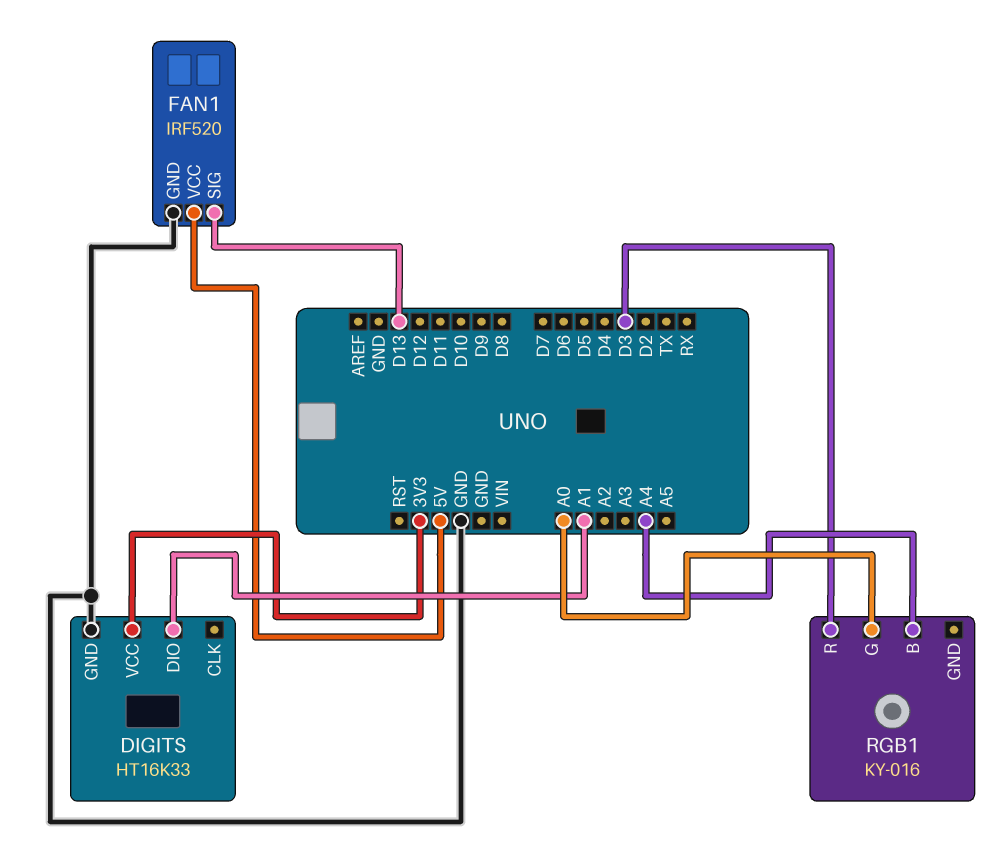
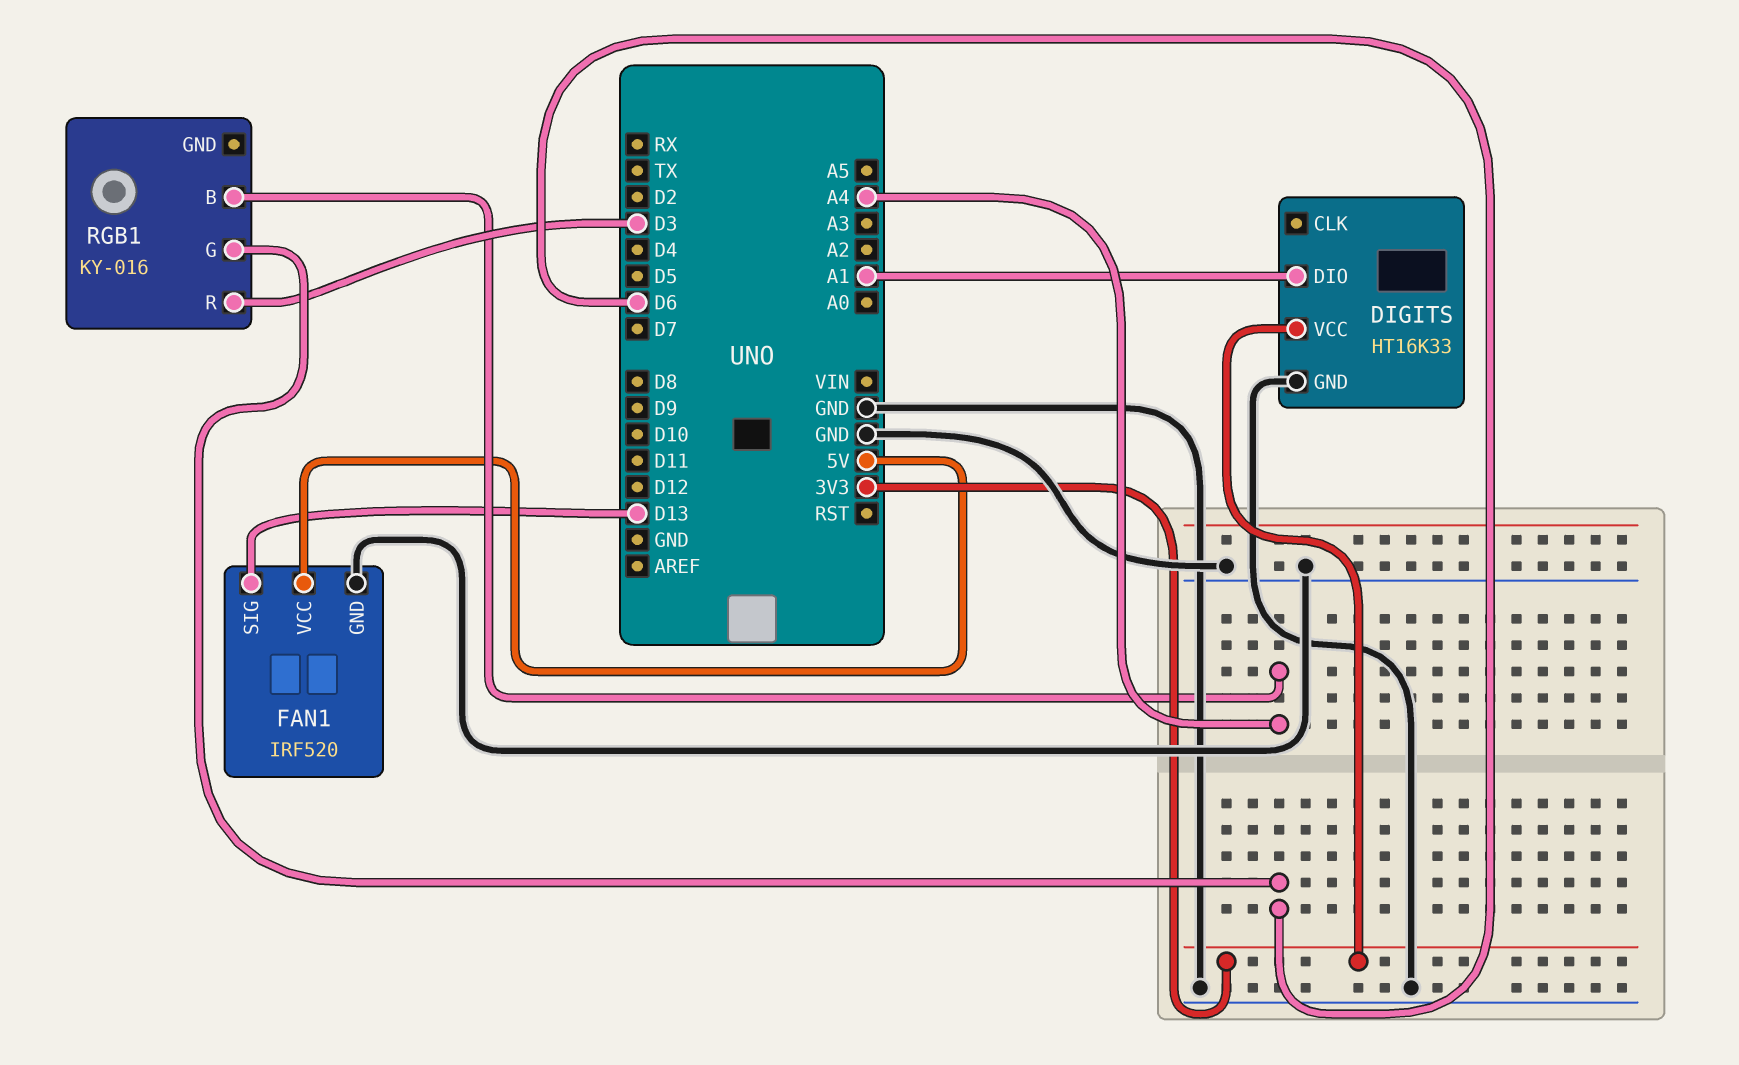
RGB1 pin G: A0 -> D6

